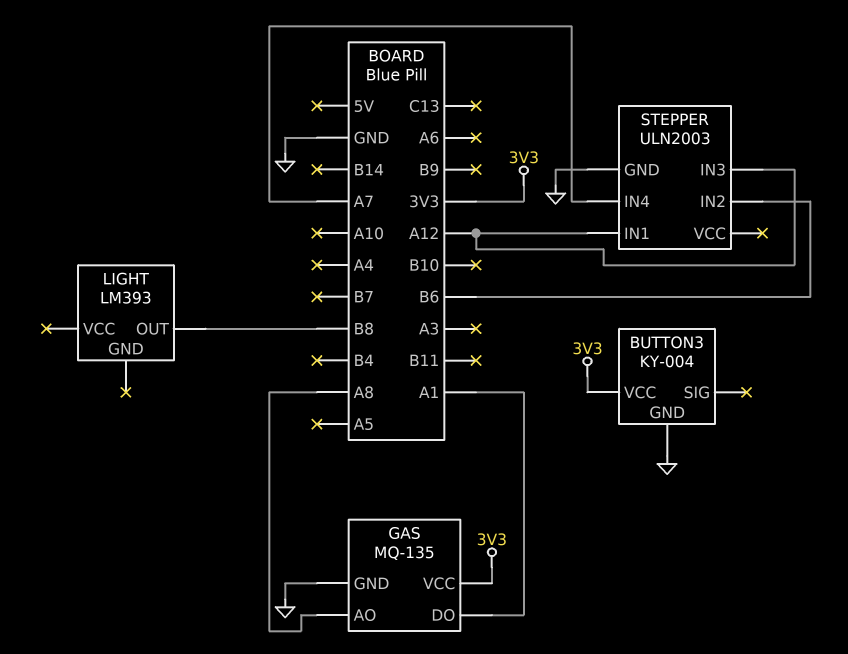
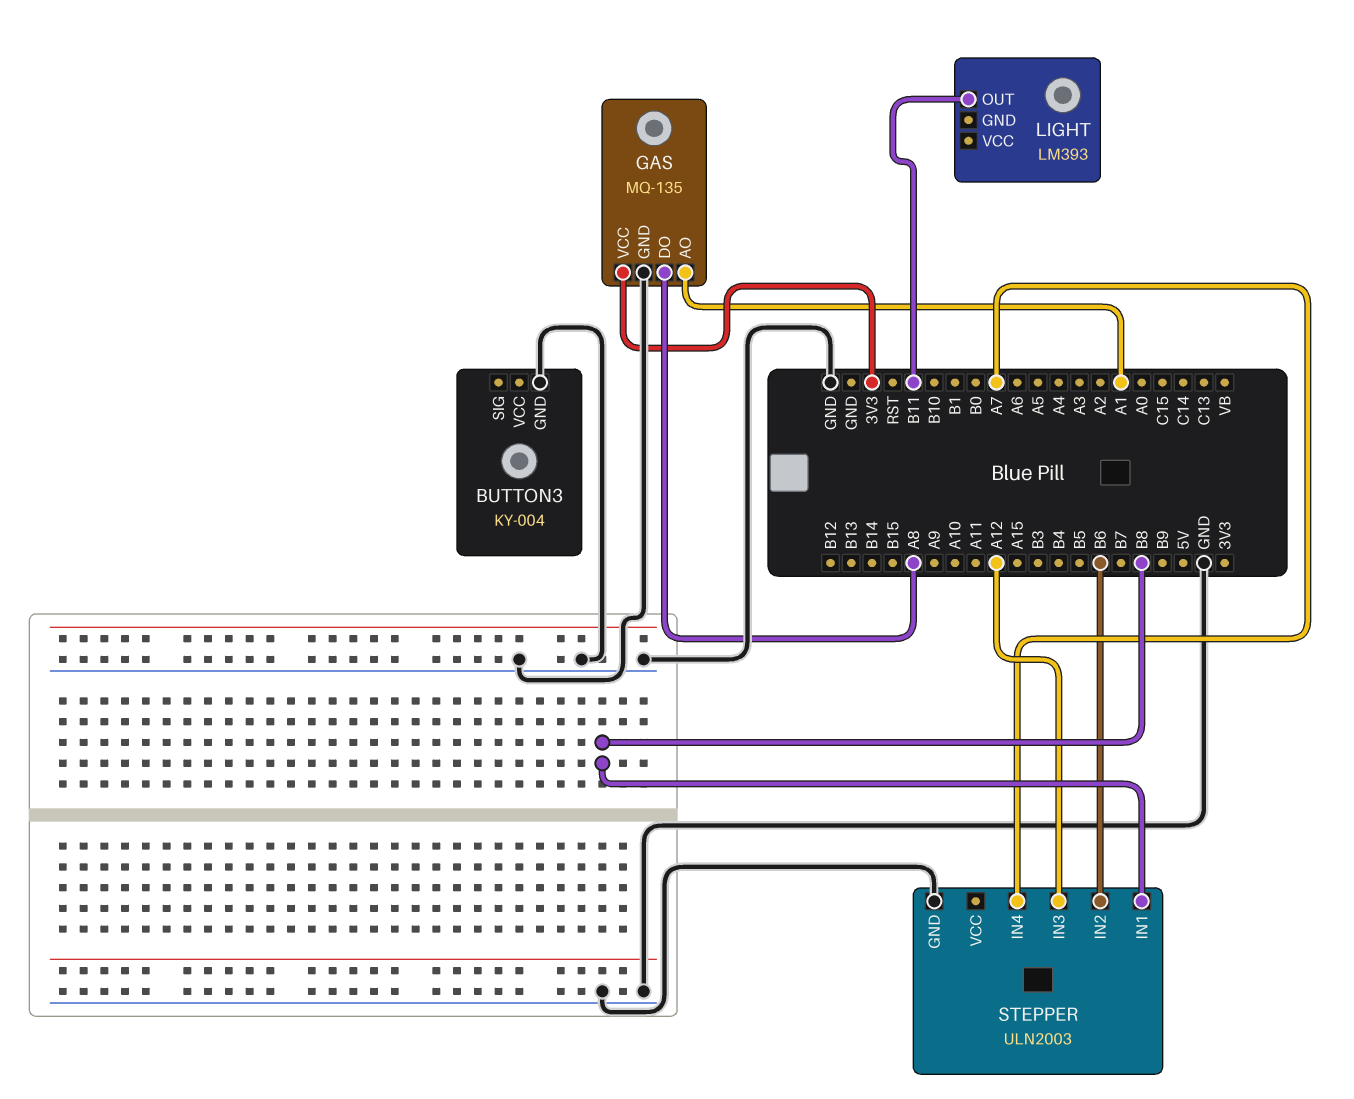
BUTTON3 pin VCC: 3V3 -> none
GAS pin AO: A8 -> A1
GAS pin DO: A1 -> A8
LIGHT pin OUT: B8 -> B11
STEPPER pin IN1: A12 -> B8

